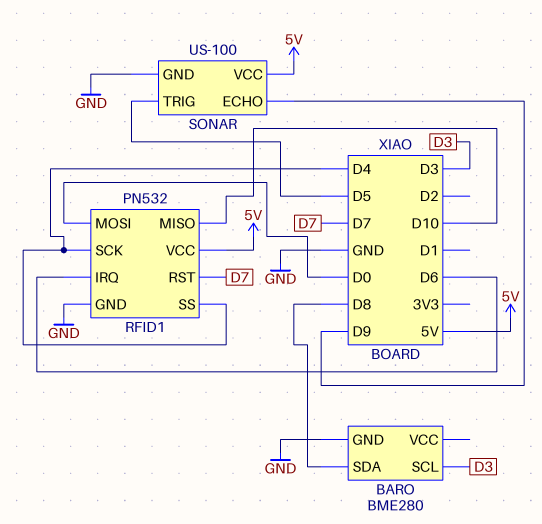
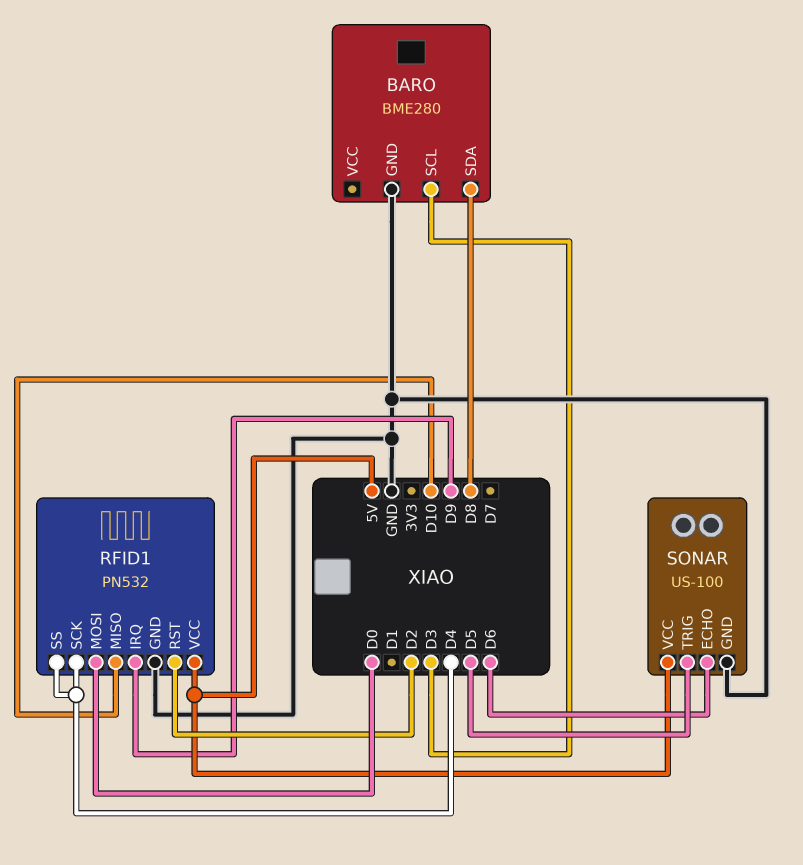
RFID1 pin IRQ: D6 -> D9
RFID1 pin RST: D7 -> D2
SONAR pin ECHO: D9 -> D6

